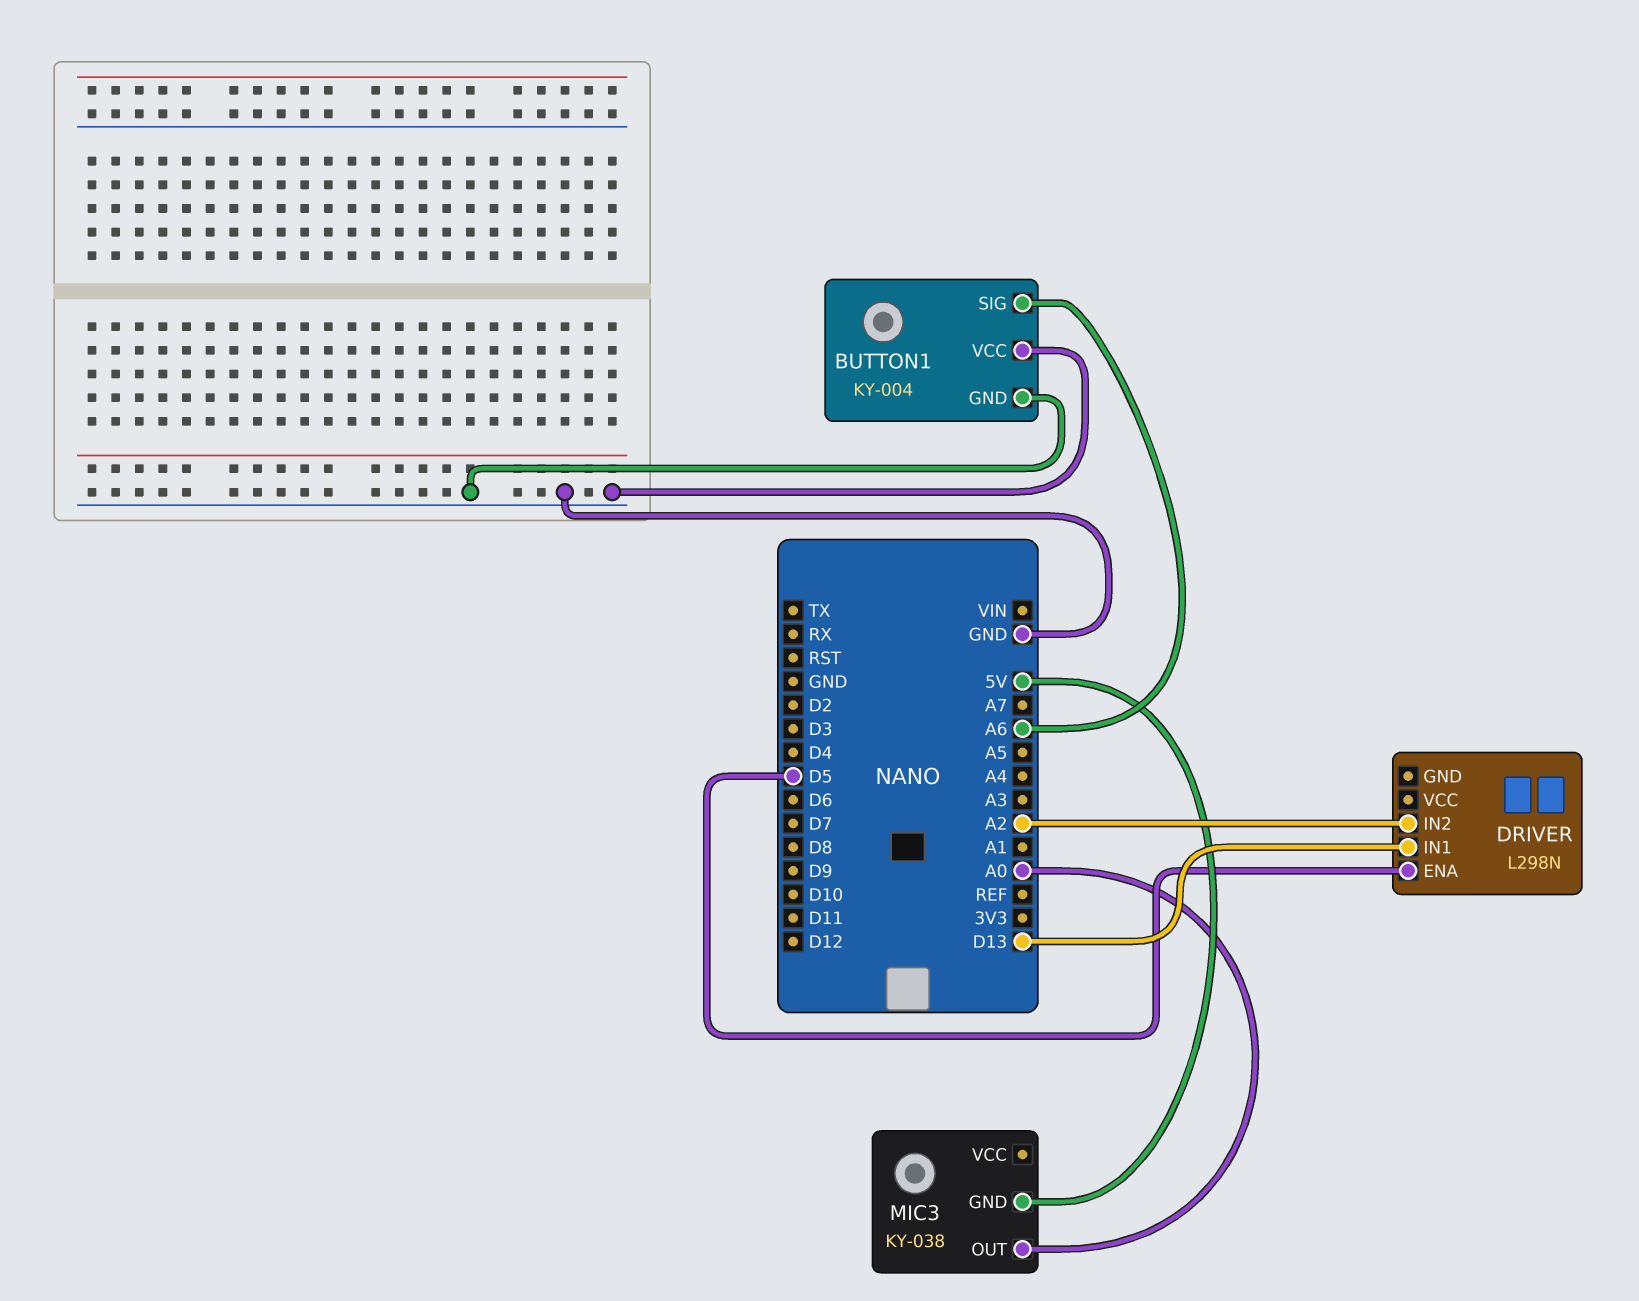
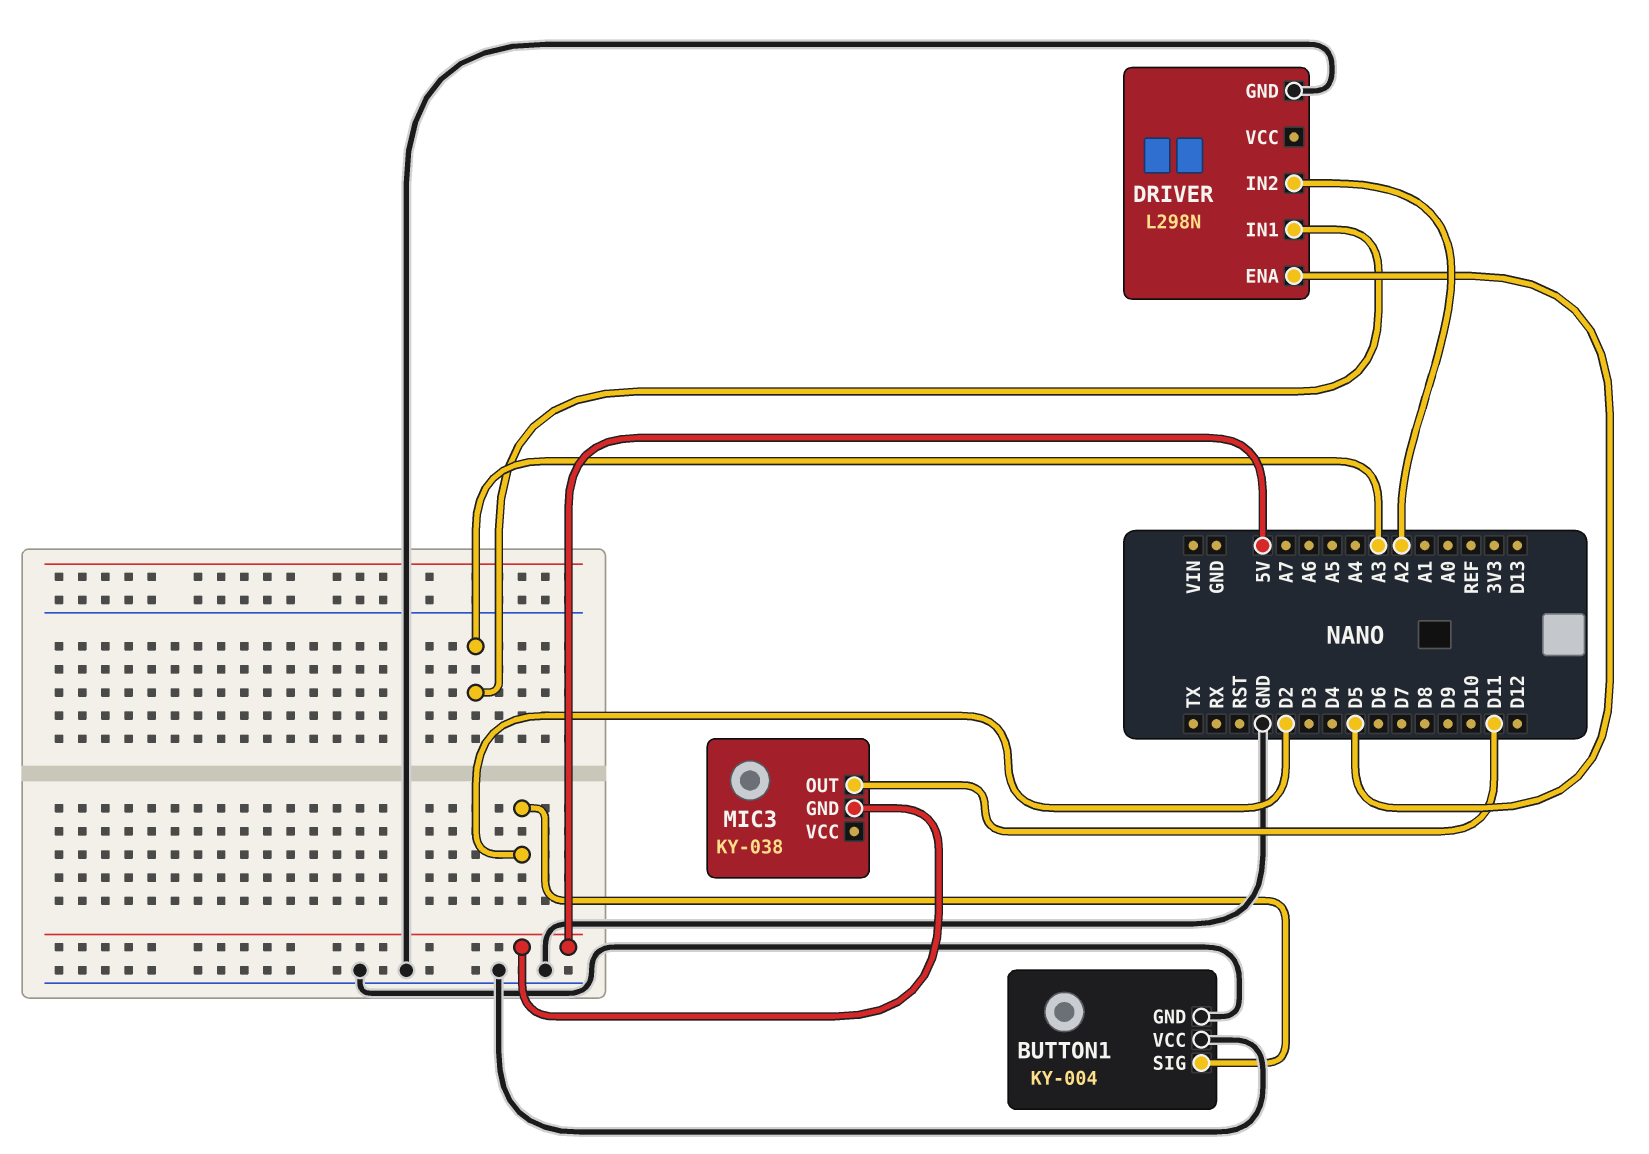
BUTTON1 pin SIG: A6 -> D2
DRIVER pin GND: none -> GND
DRIVER pin IN1: D13 -> A3
MIC3 pin OUT: A0 -> D11

